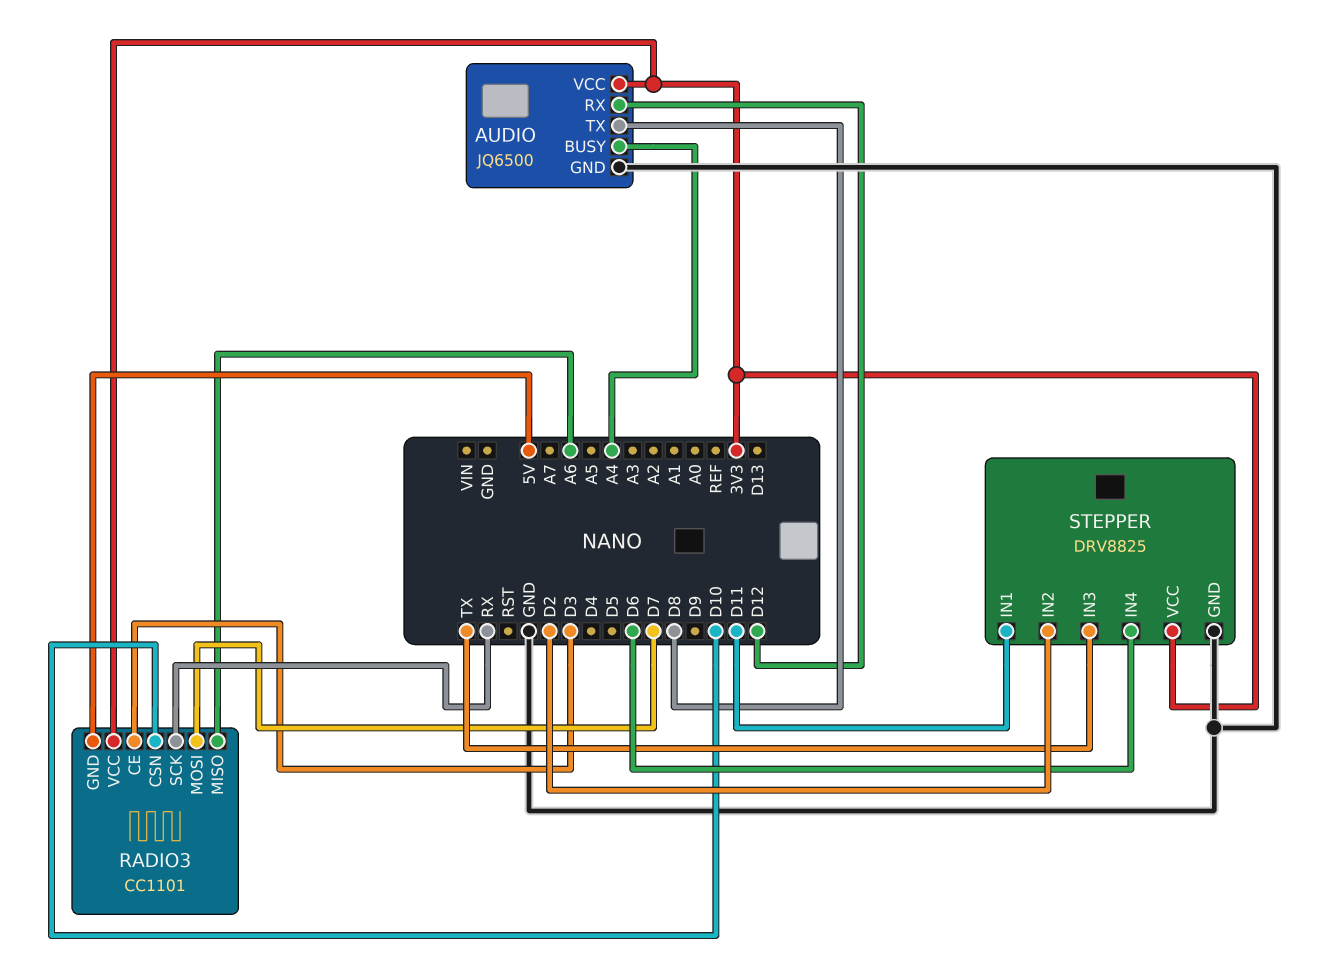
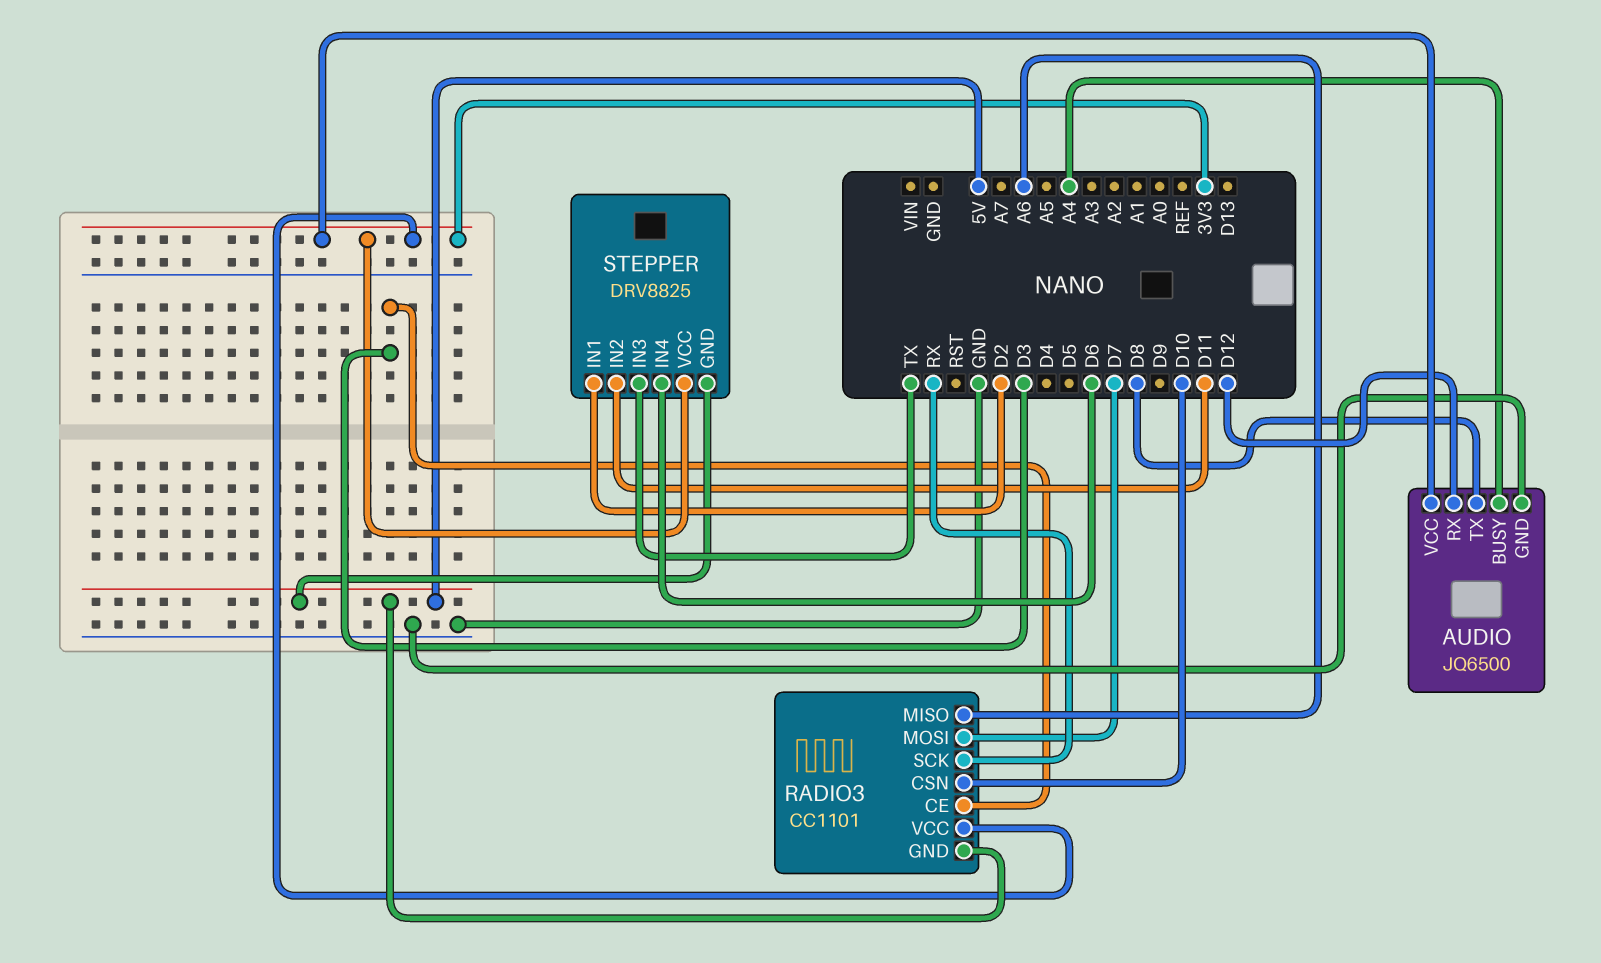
STEPPER pin GND: GND -> 5V
STEPPER pin IN1: D11 -> D2
STEPPER pin IN2: D2 -> D11

